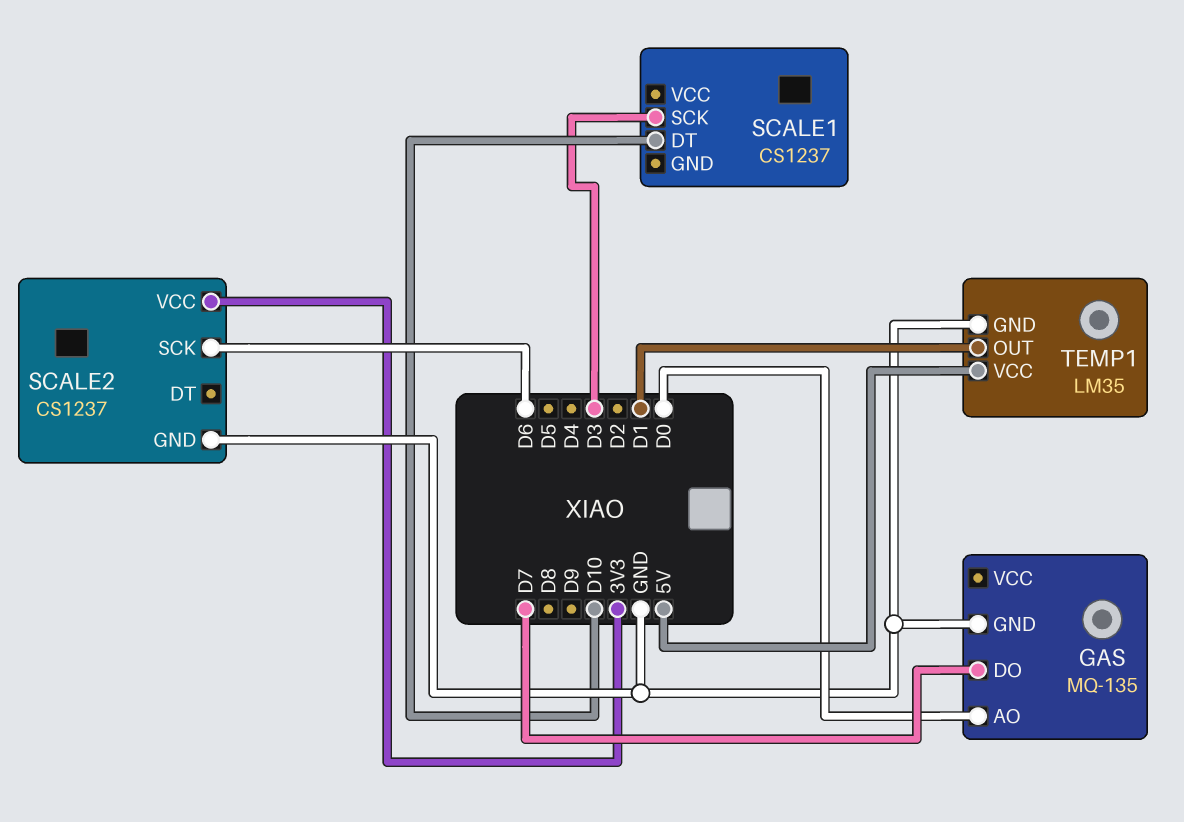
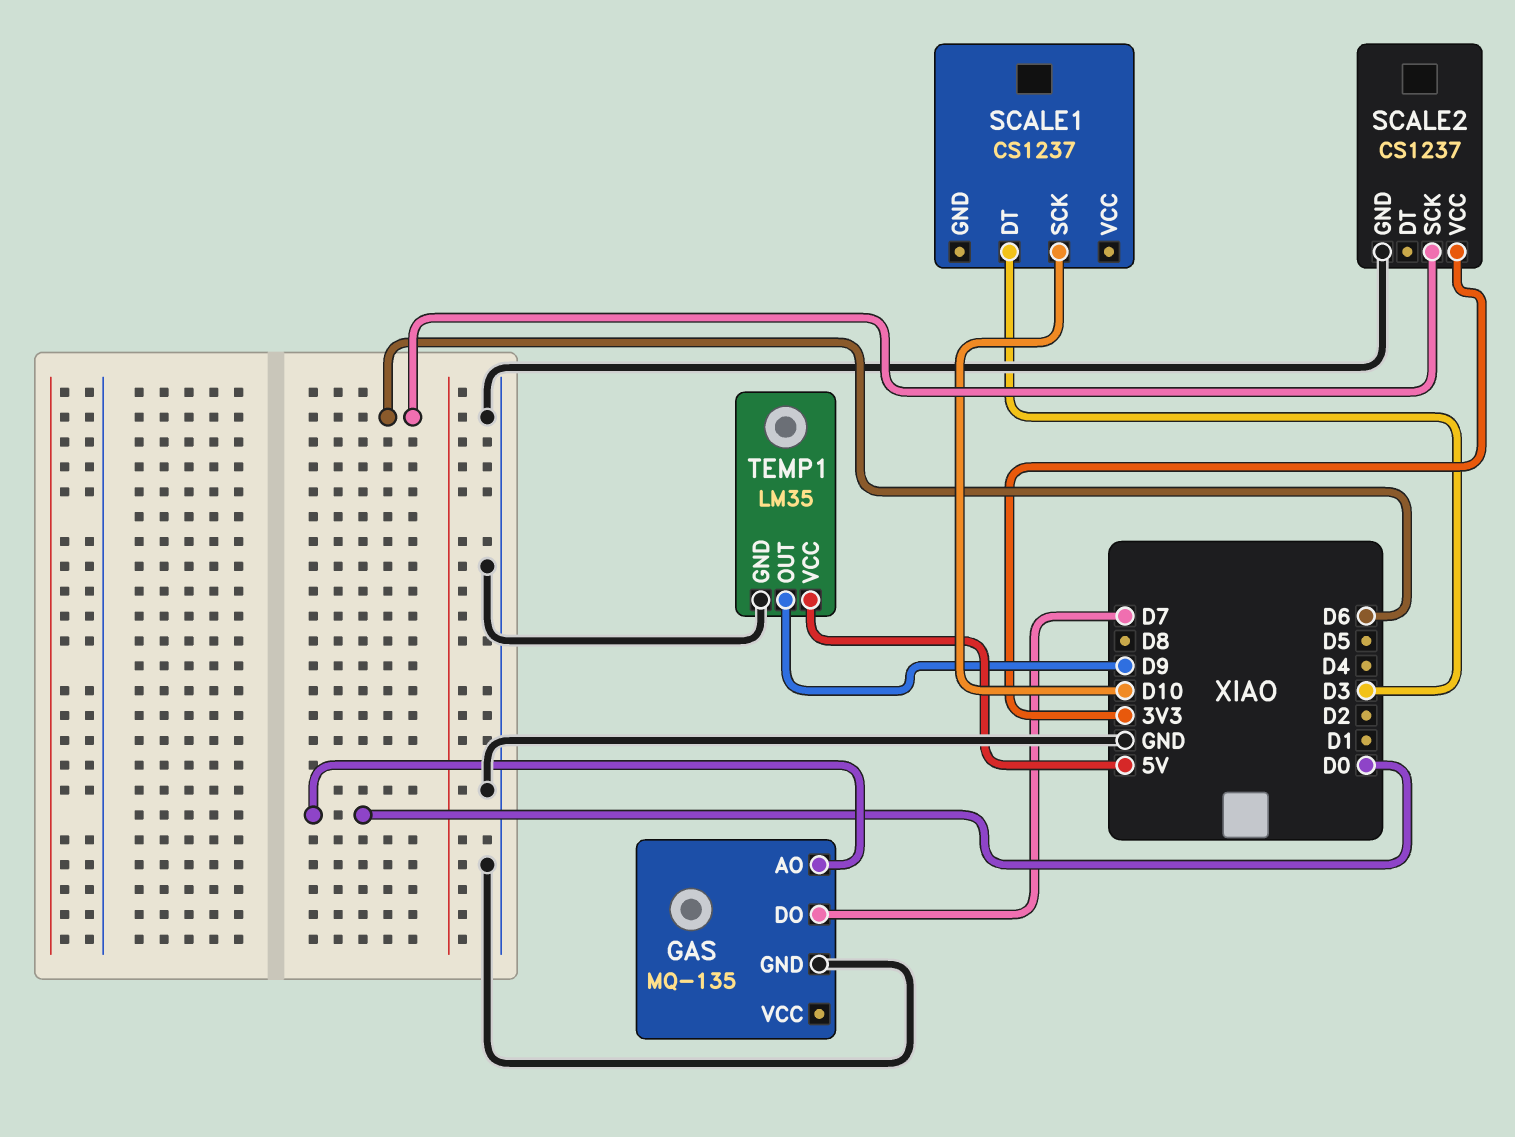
SCALE1 pin DT: D10 -> D3
SCALE1 pin SCK: D3 -> D10
TEMP1 pin OUT: D1 -> D9

